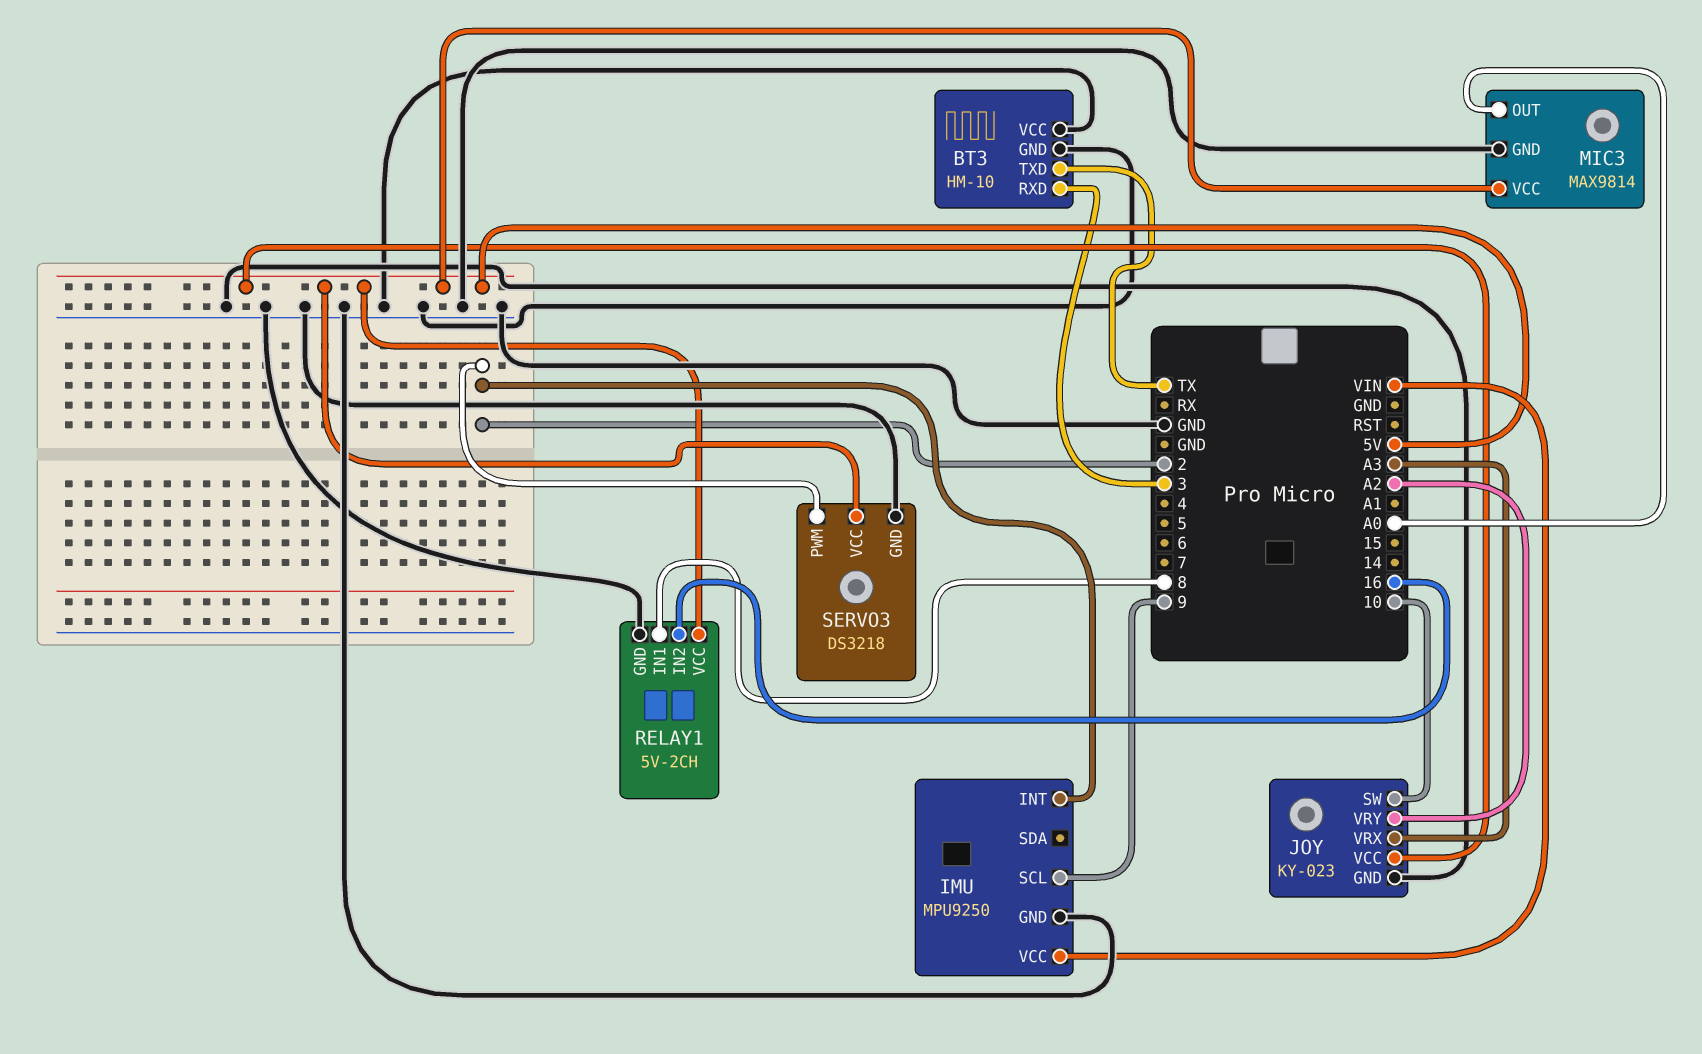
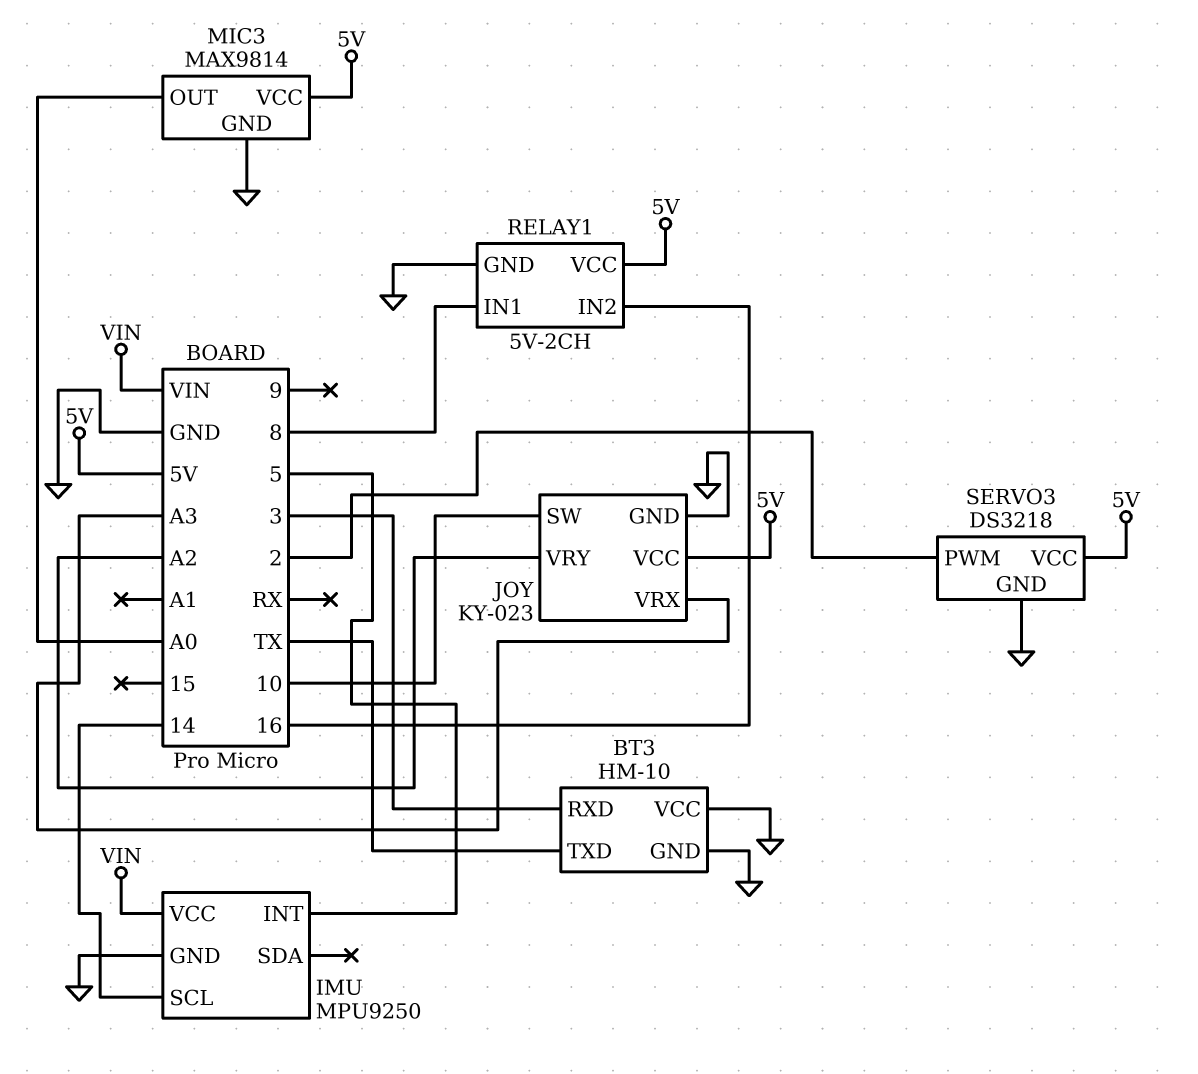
IMU pin INT: 2 -> 5
IMU pin SCL: 9 -> 14

